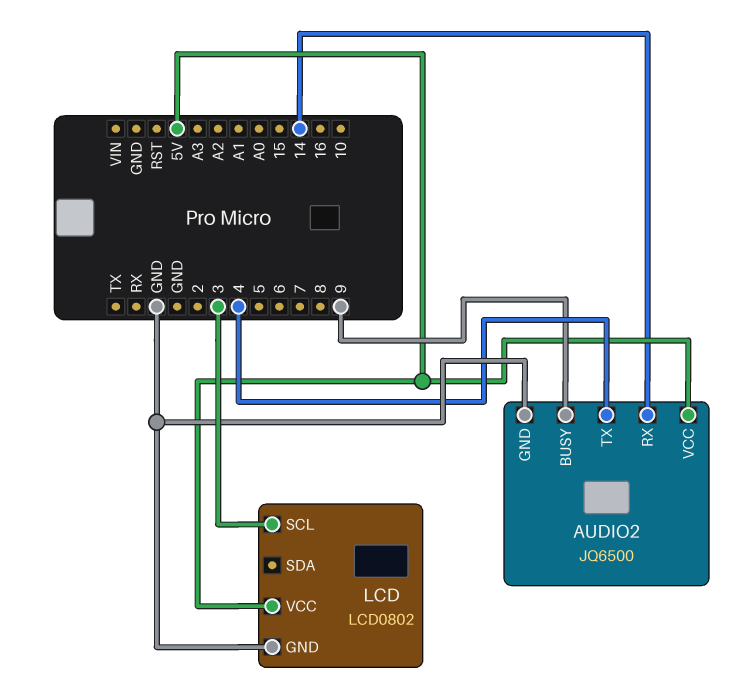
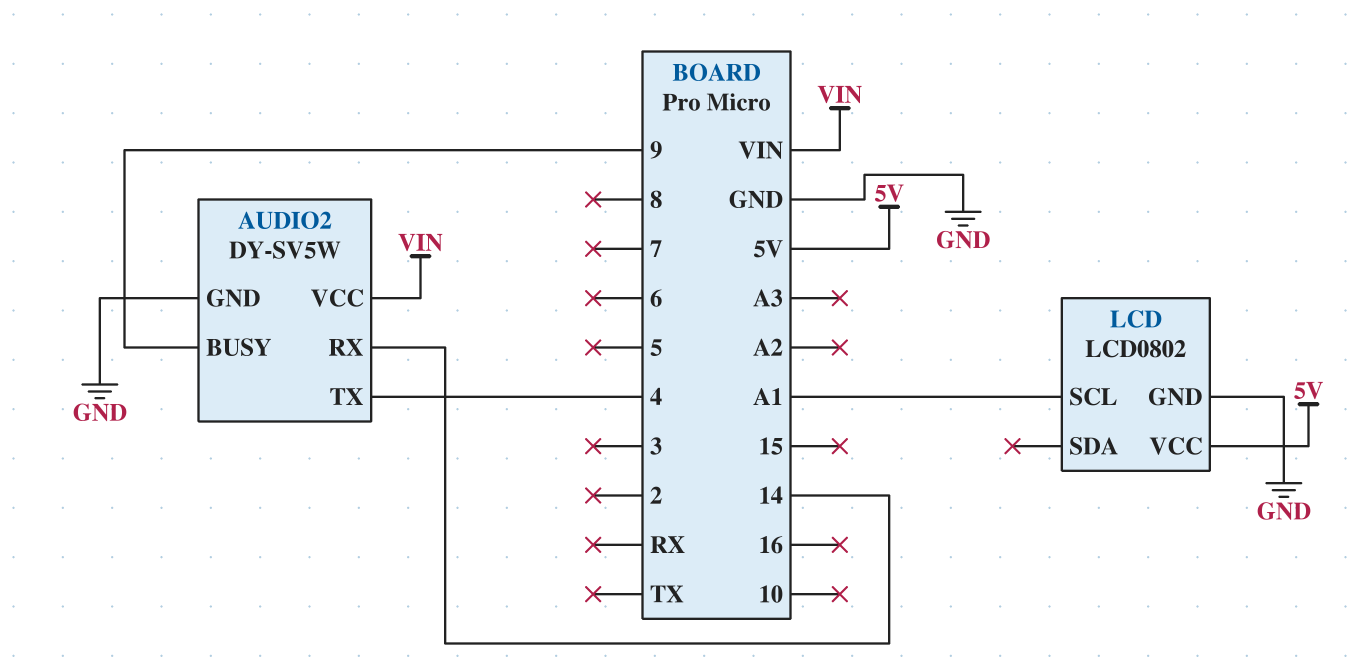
AUDIO2: JQ6500 -> DY-SV5W
AUDIO2 pin VCC: 5V -> VIN
LCD pin SCL: 3 -> A1

